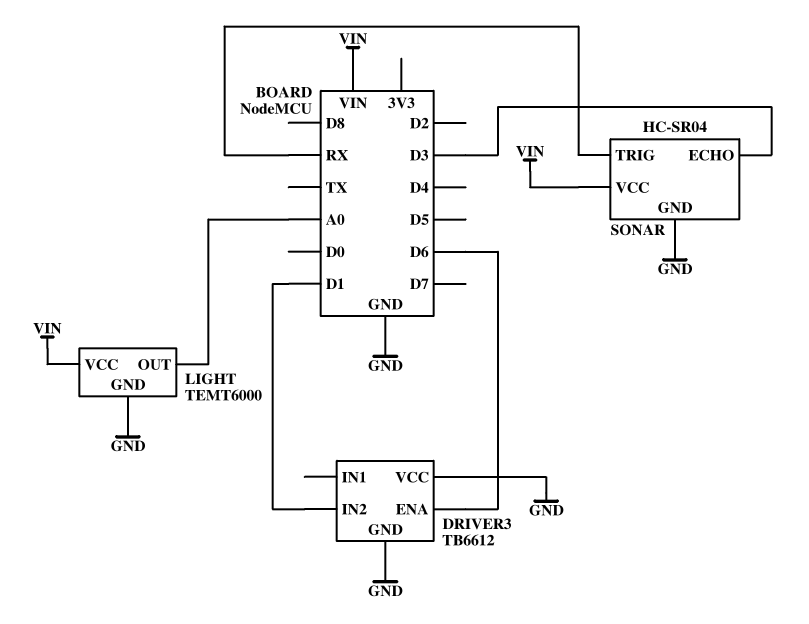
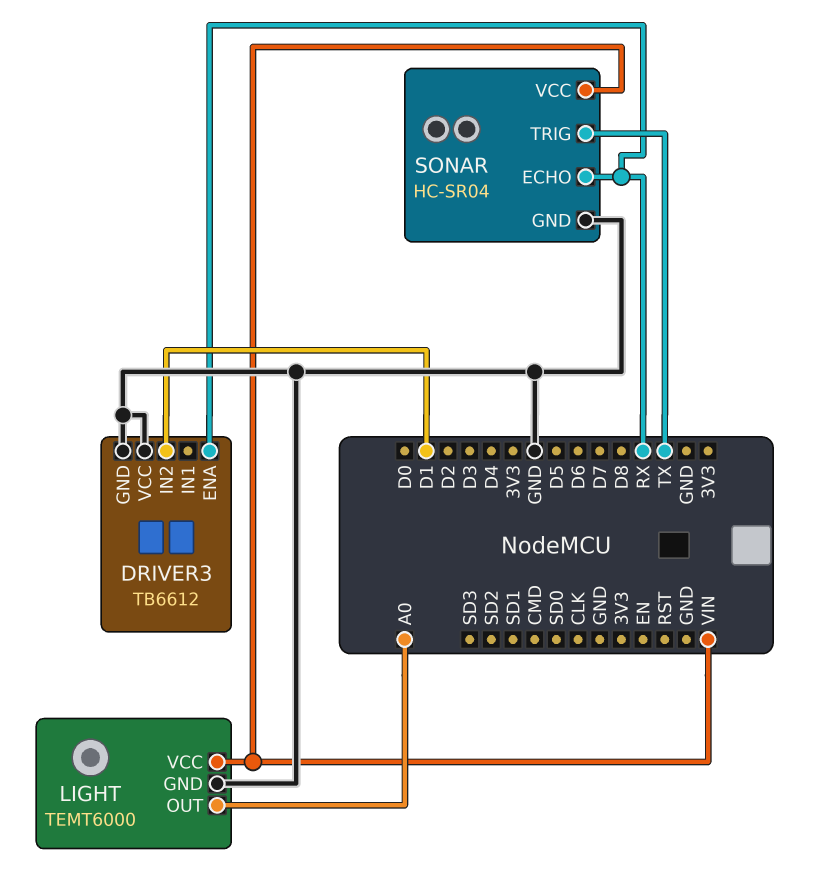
DRIVER3 pin ENA: D6 -> RX
SONAR pin ECHO: D3 -> RX
SONAR pin TRIG: RX -> TX

